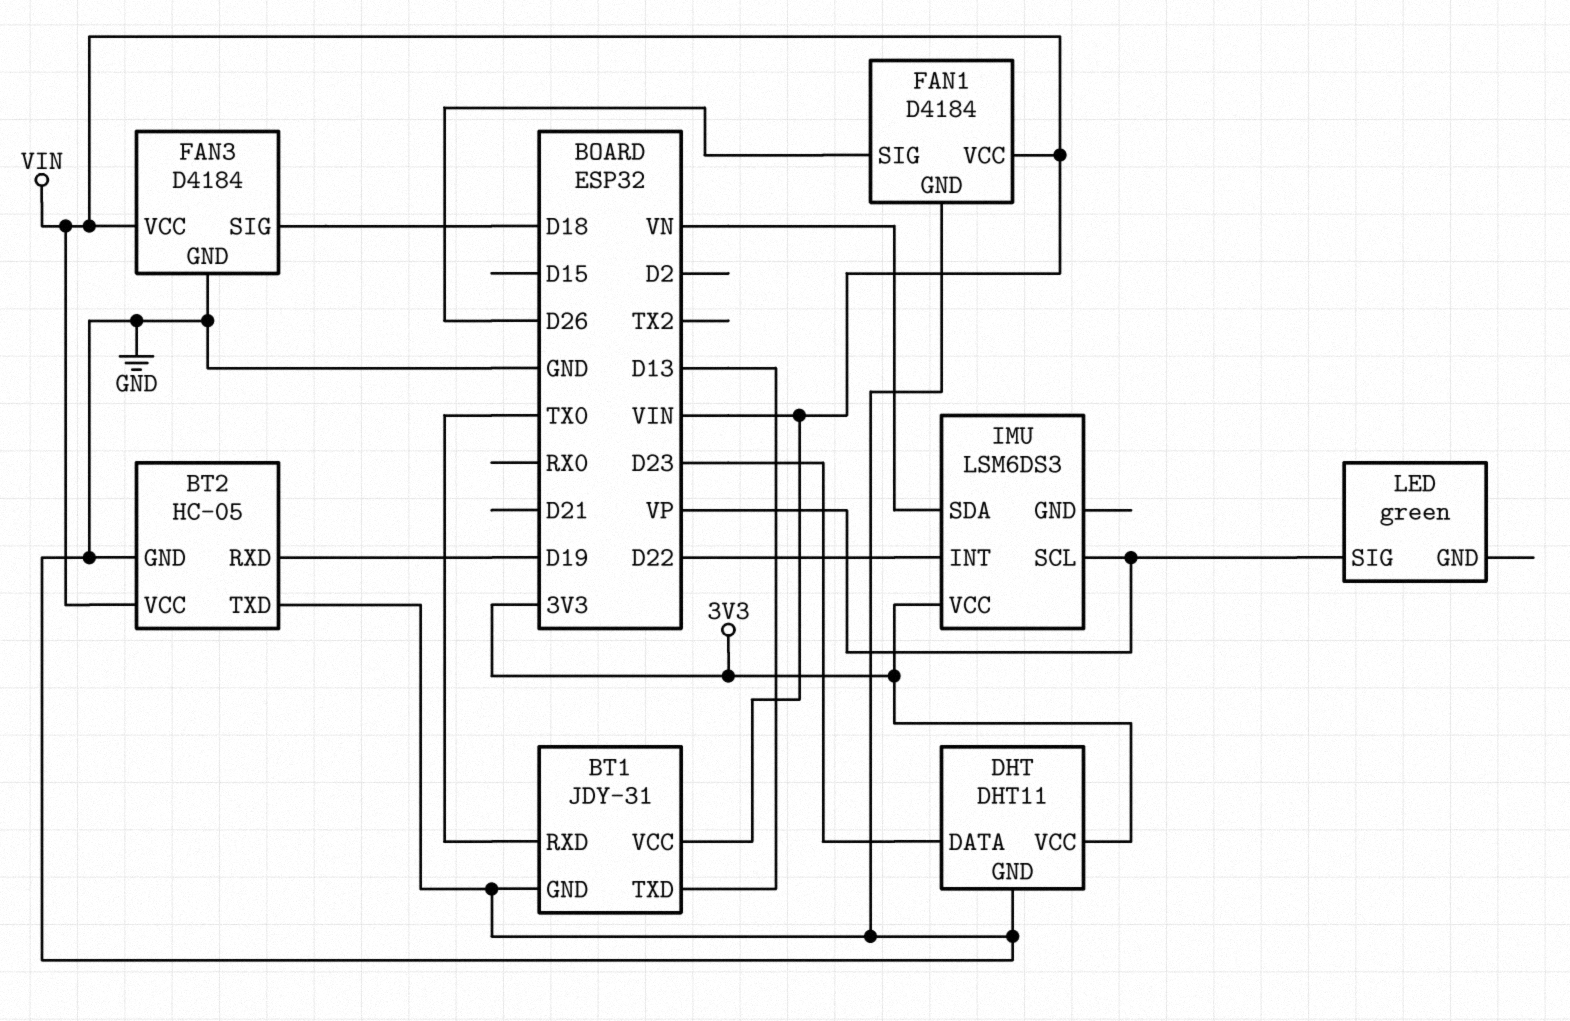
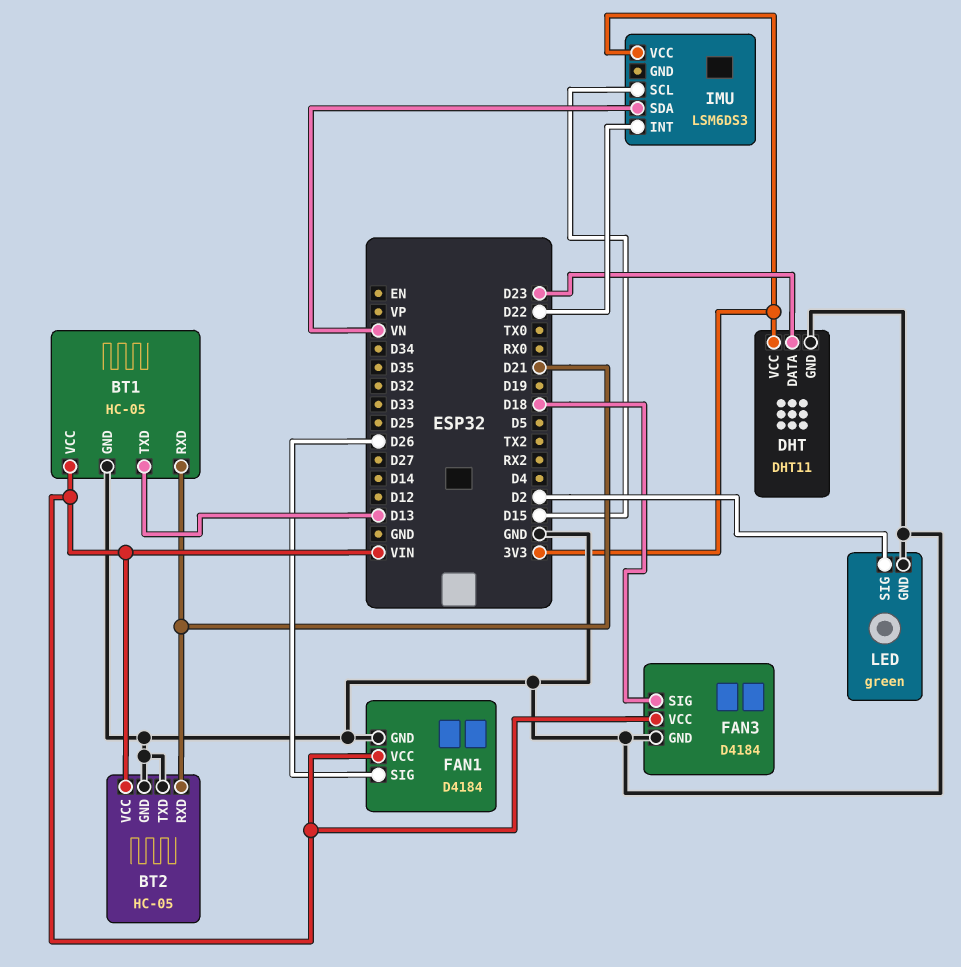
BT1: JDY-31 -> HC-05
BT1 pin RXD: TX0 -> D21
BT2 pin RXD: D19 -> D21
IMU pin SCL: VP -> D15
LED pin GND: none -> GND
LED pin SIG: VP -> D2

